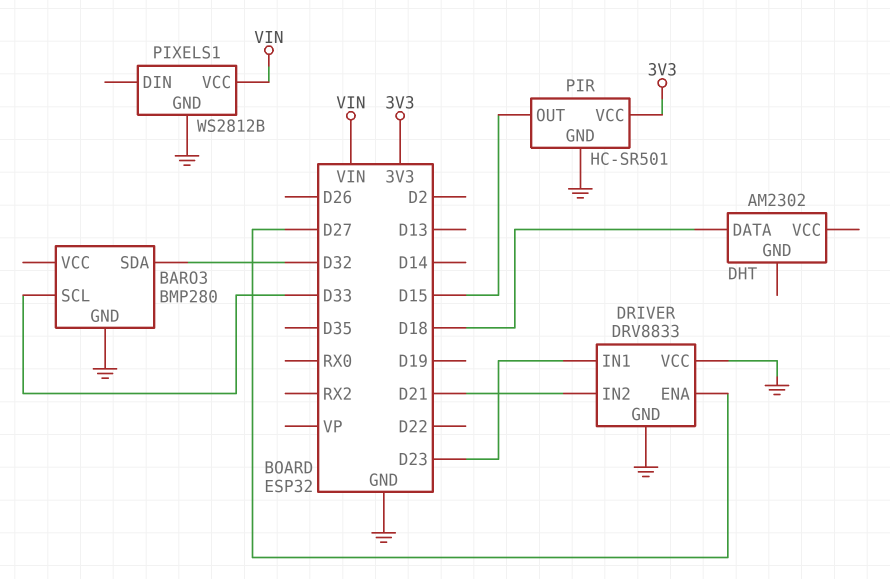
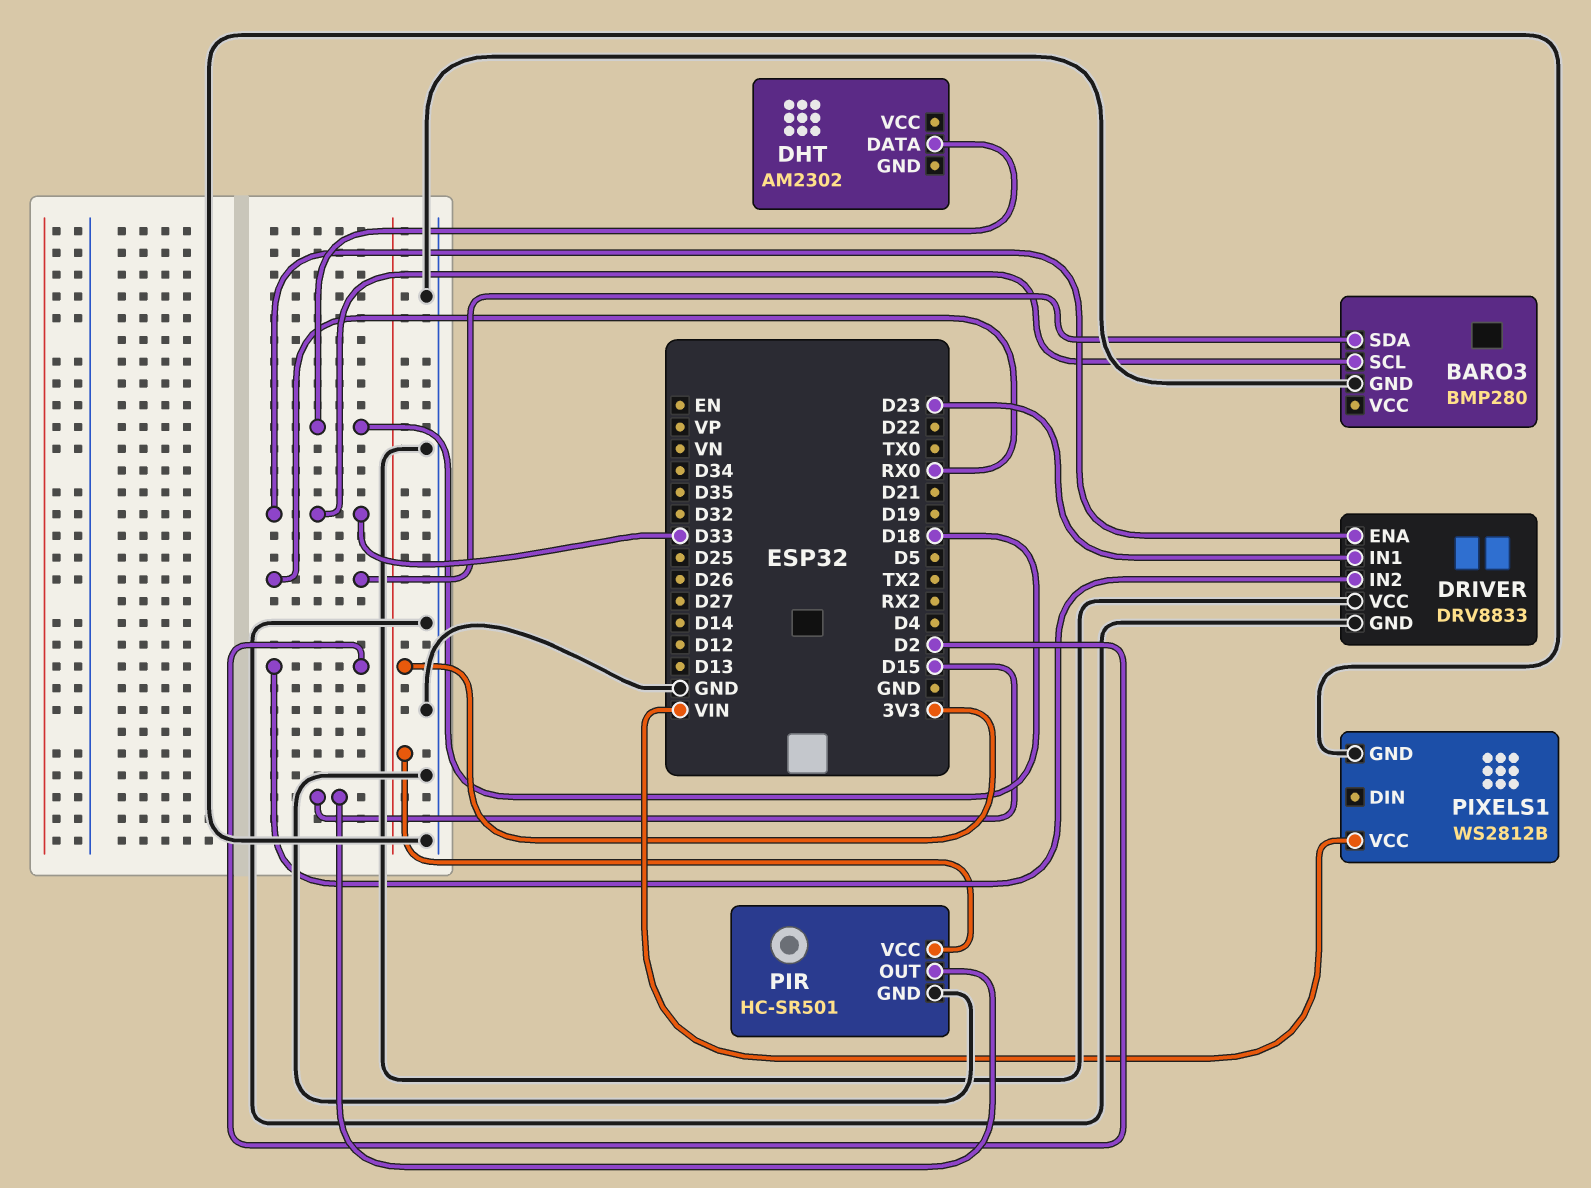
BARO3 pin SDA: D32 -> RX0
DRIVER pin ENA: D27 -> D33
DRIVER pin IN2: D21 -> D2

